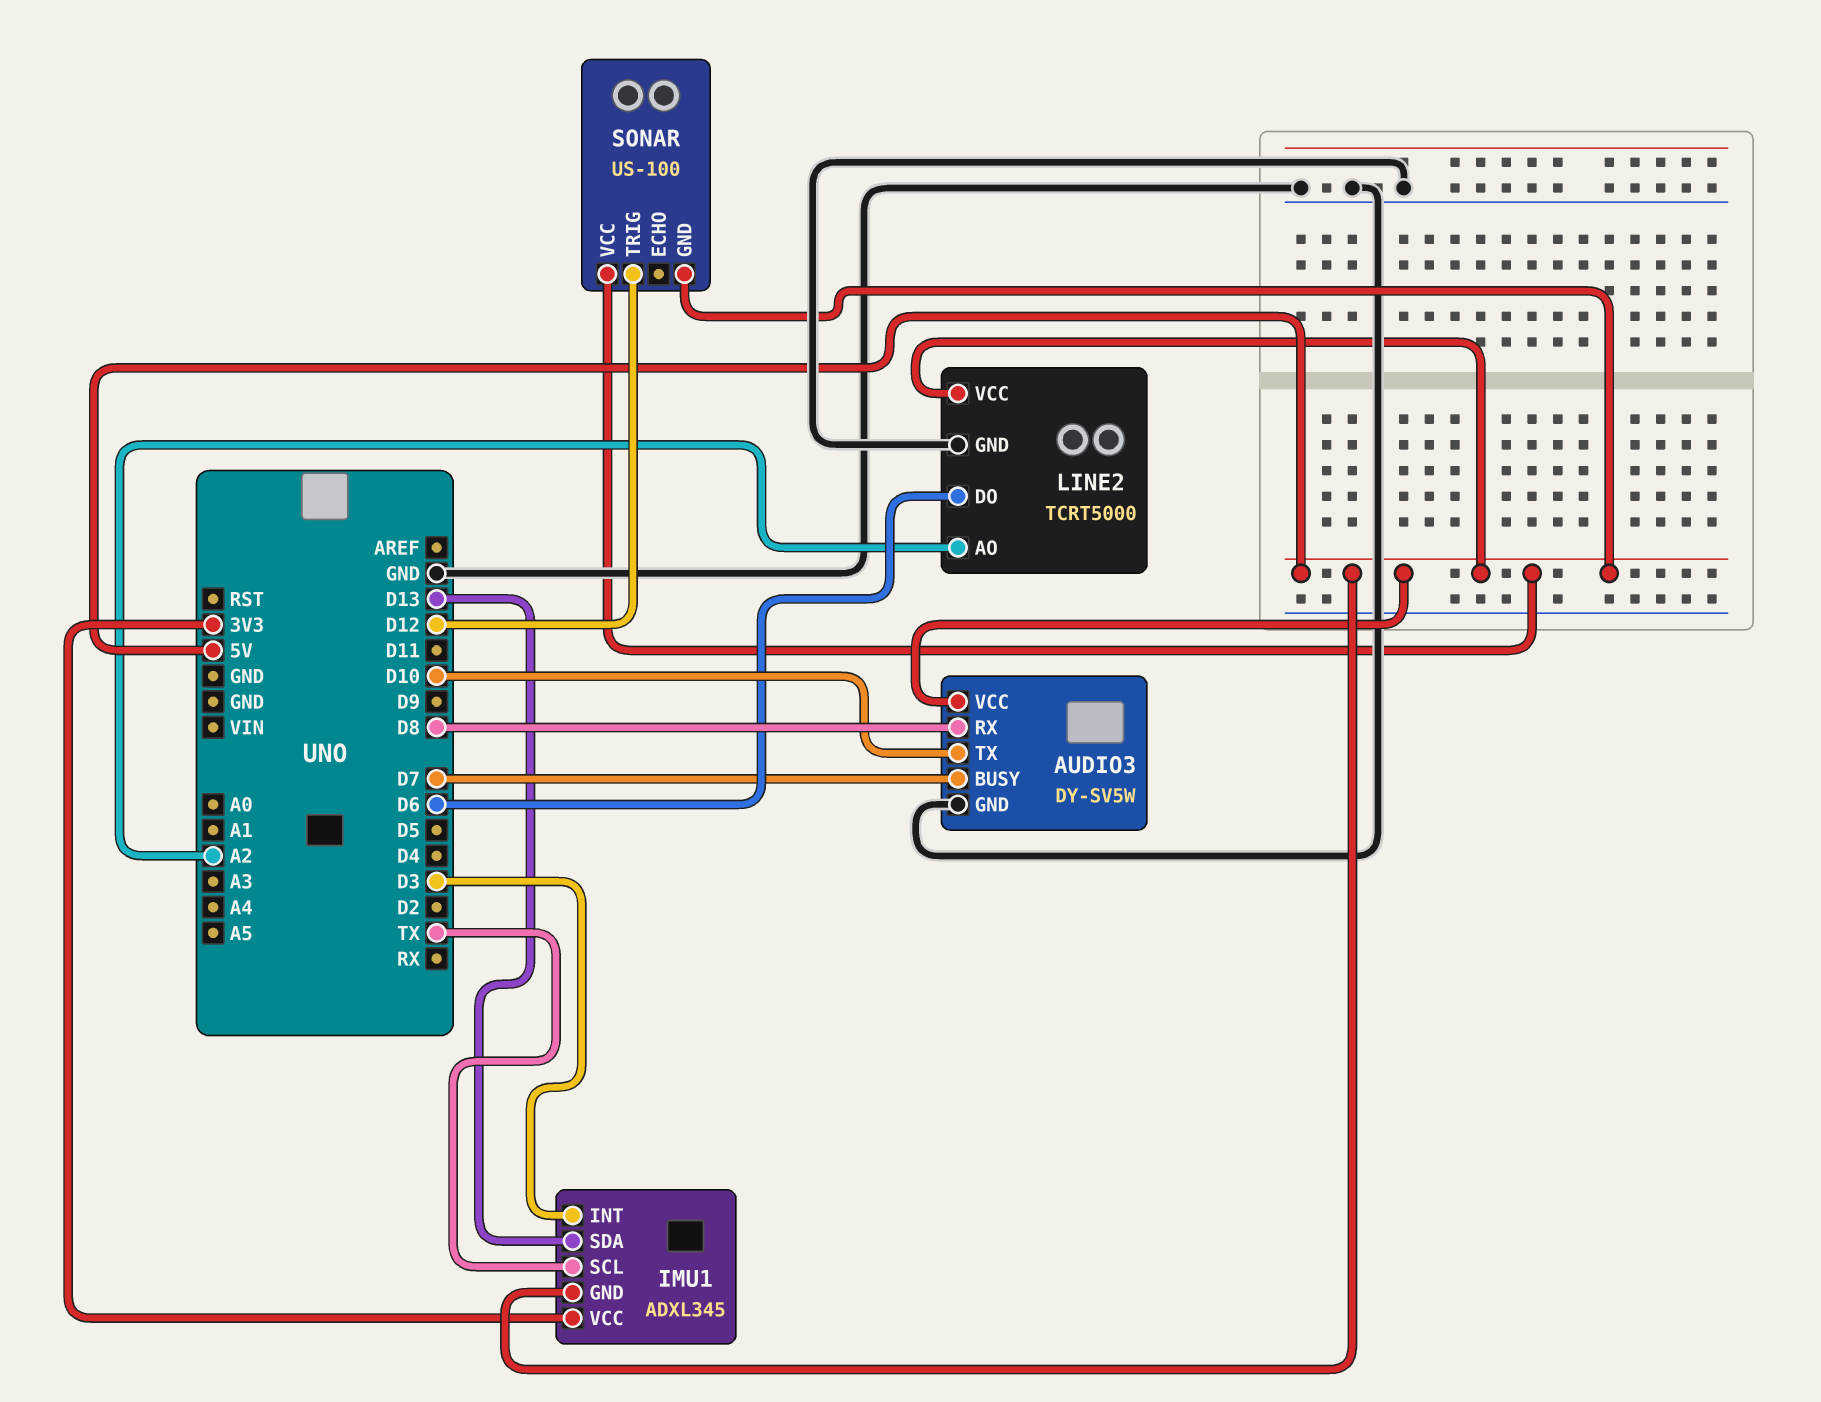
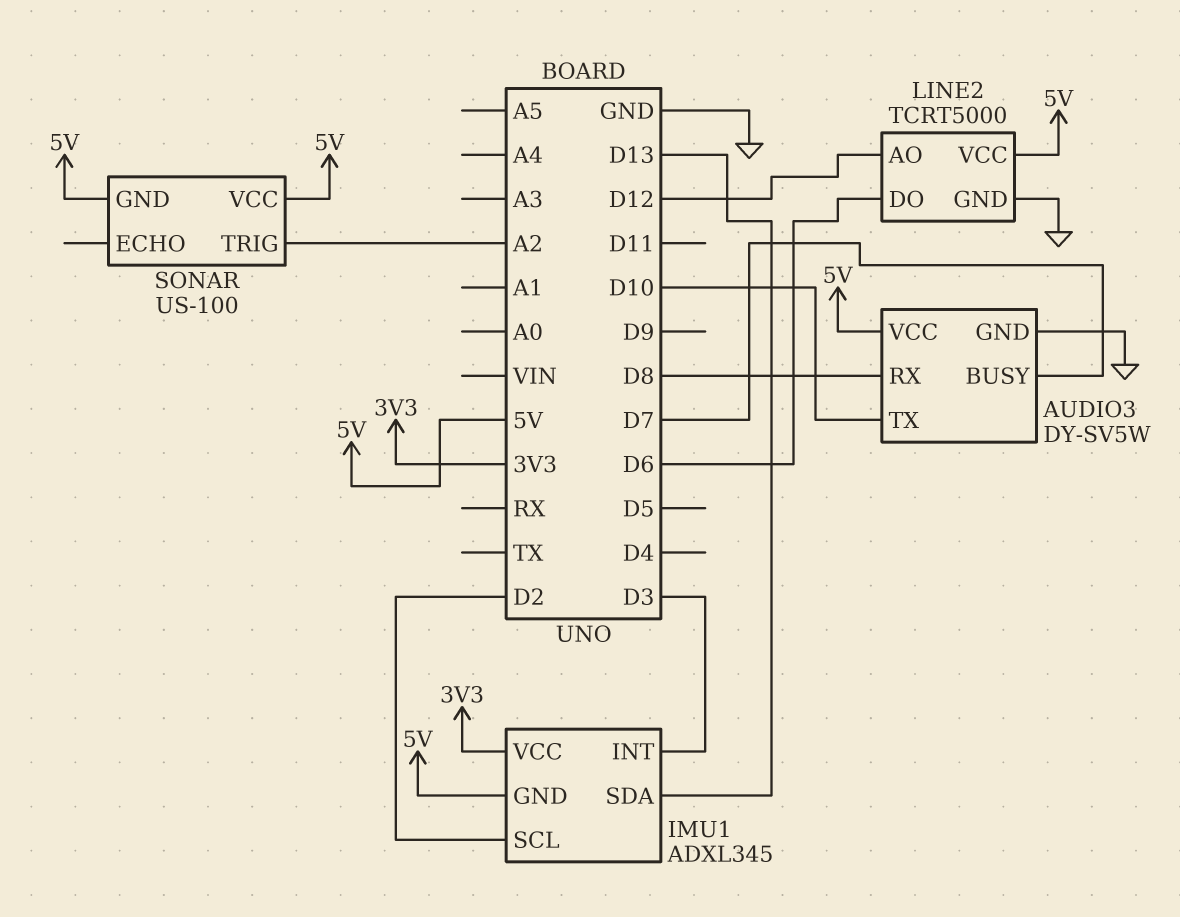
IMU1 pin SCL: TX -> D2
LINE2 pin AO: A2 -> D12
SONAR pin TRIG: D12 -> A2

